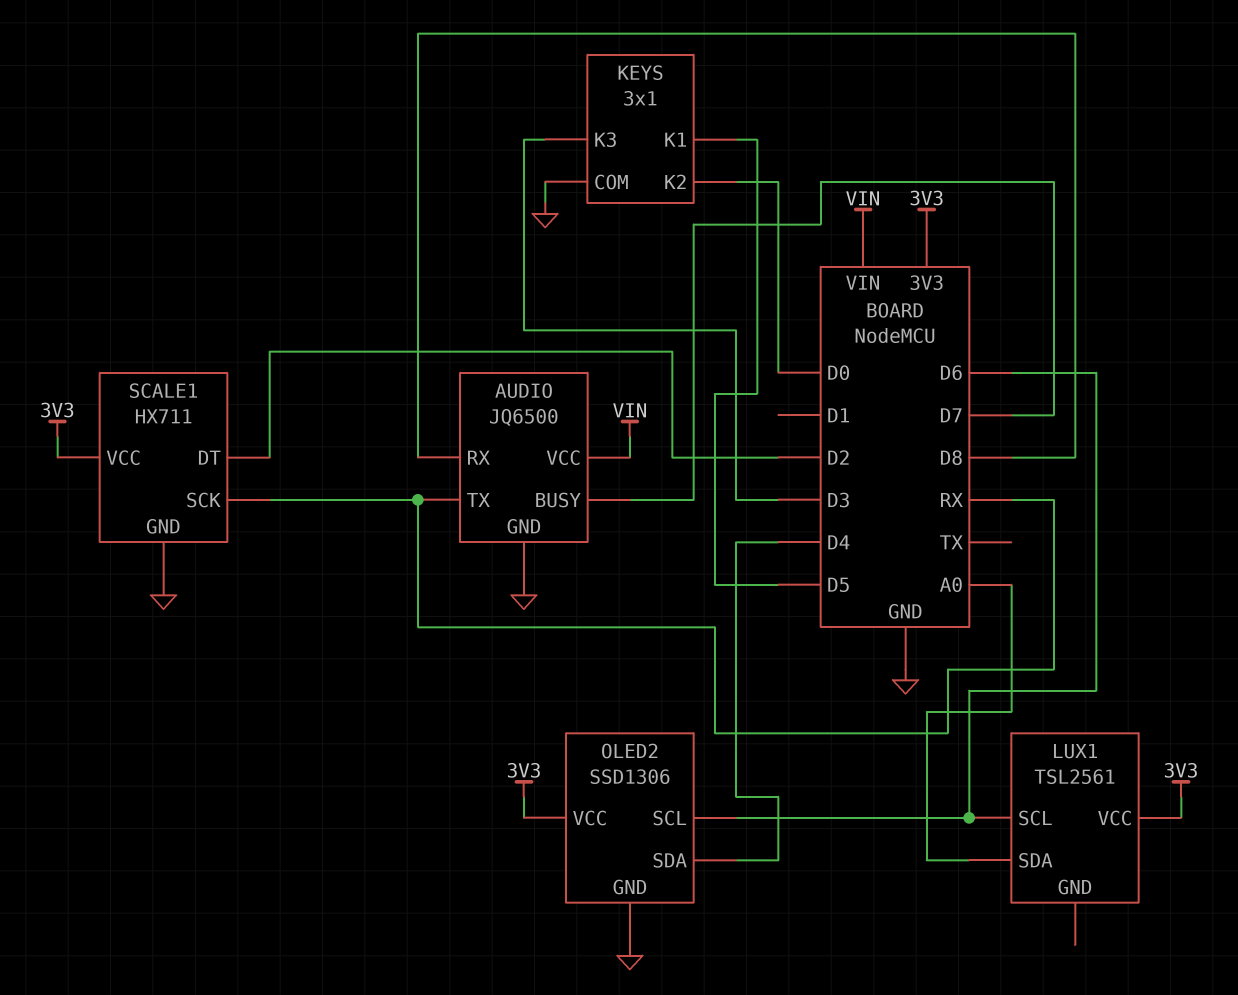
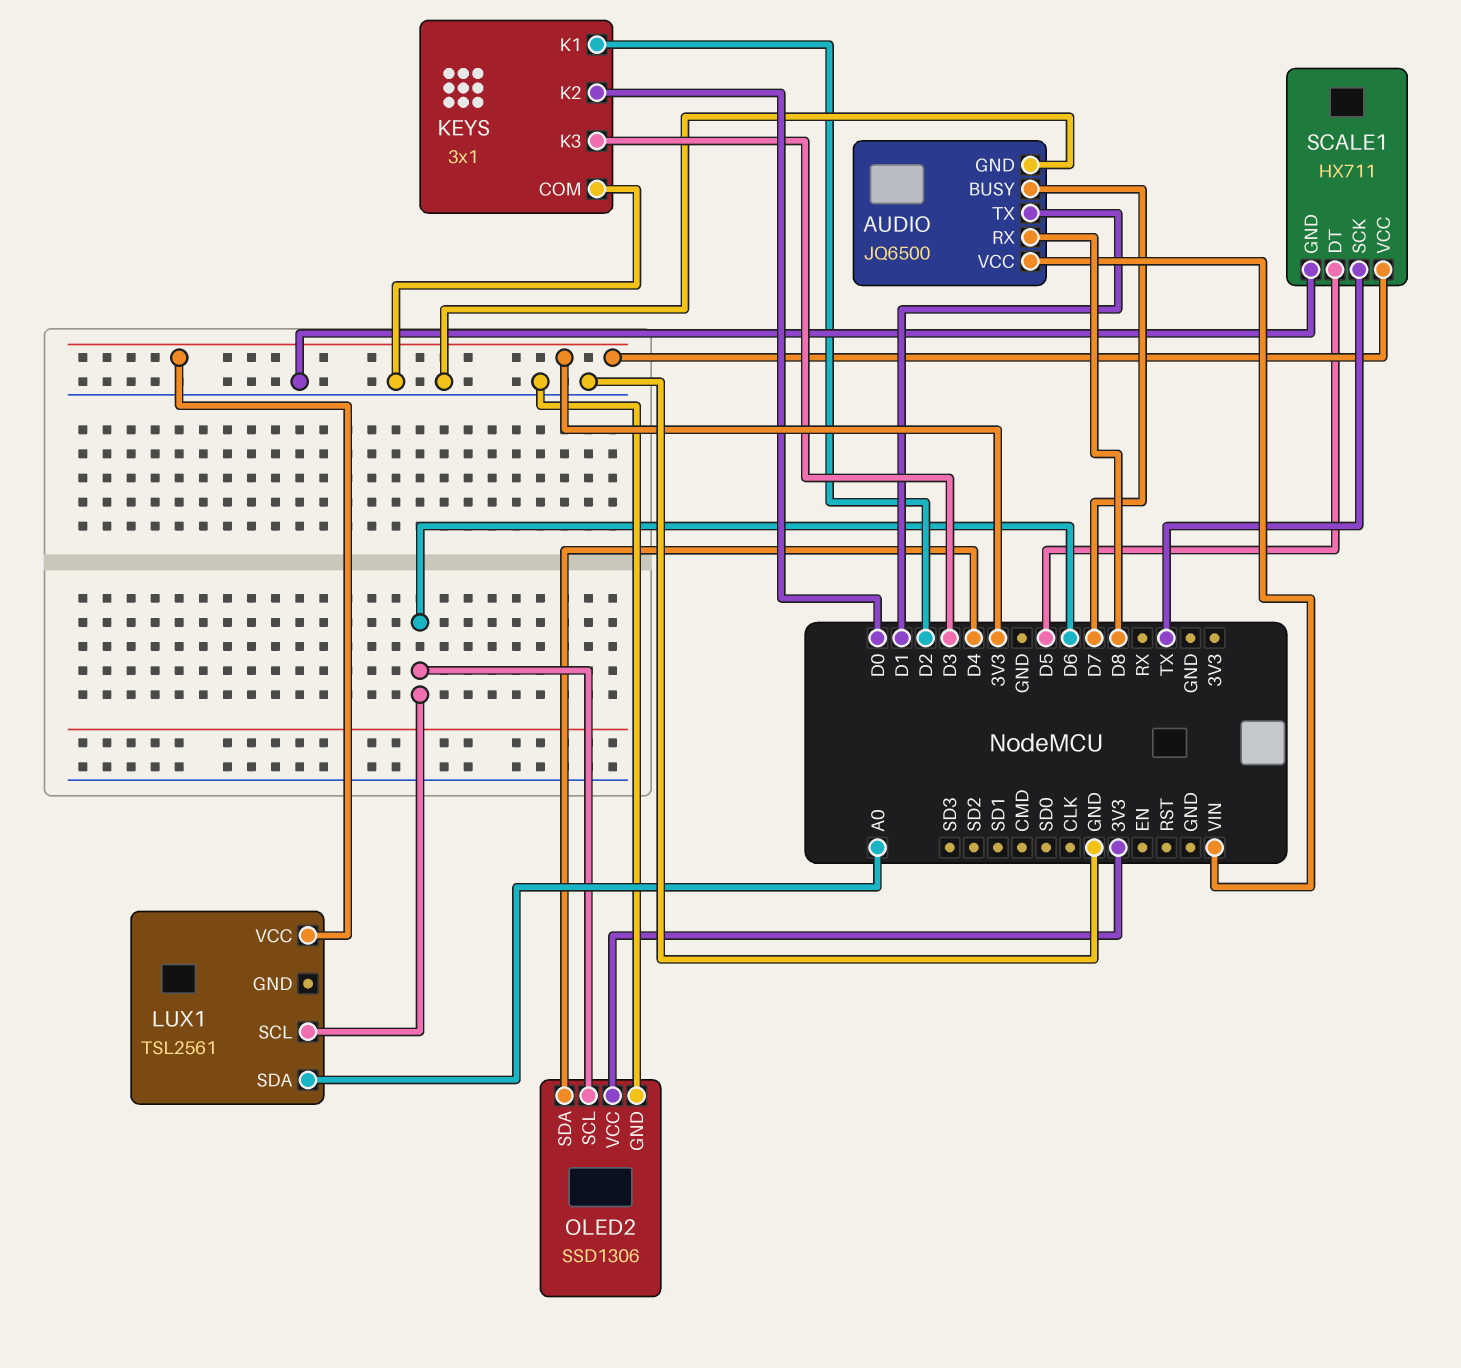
AUDIO pin TX: RX -> D1
KEYS pin K1: D5 -> D2
SCALE1 pin DT: D2 -> D5
SCALE1 pin SCK: RX -> TX

